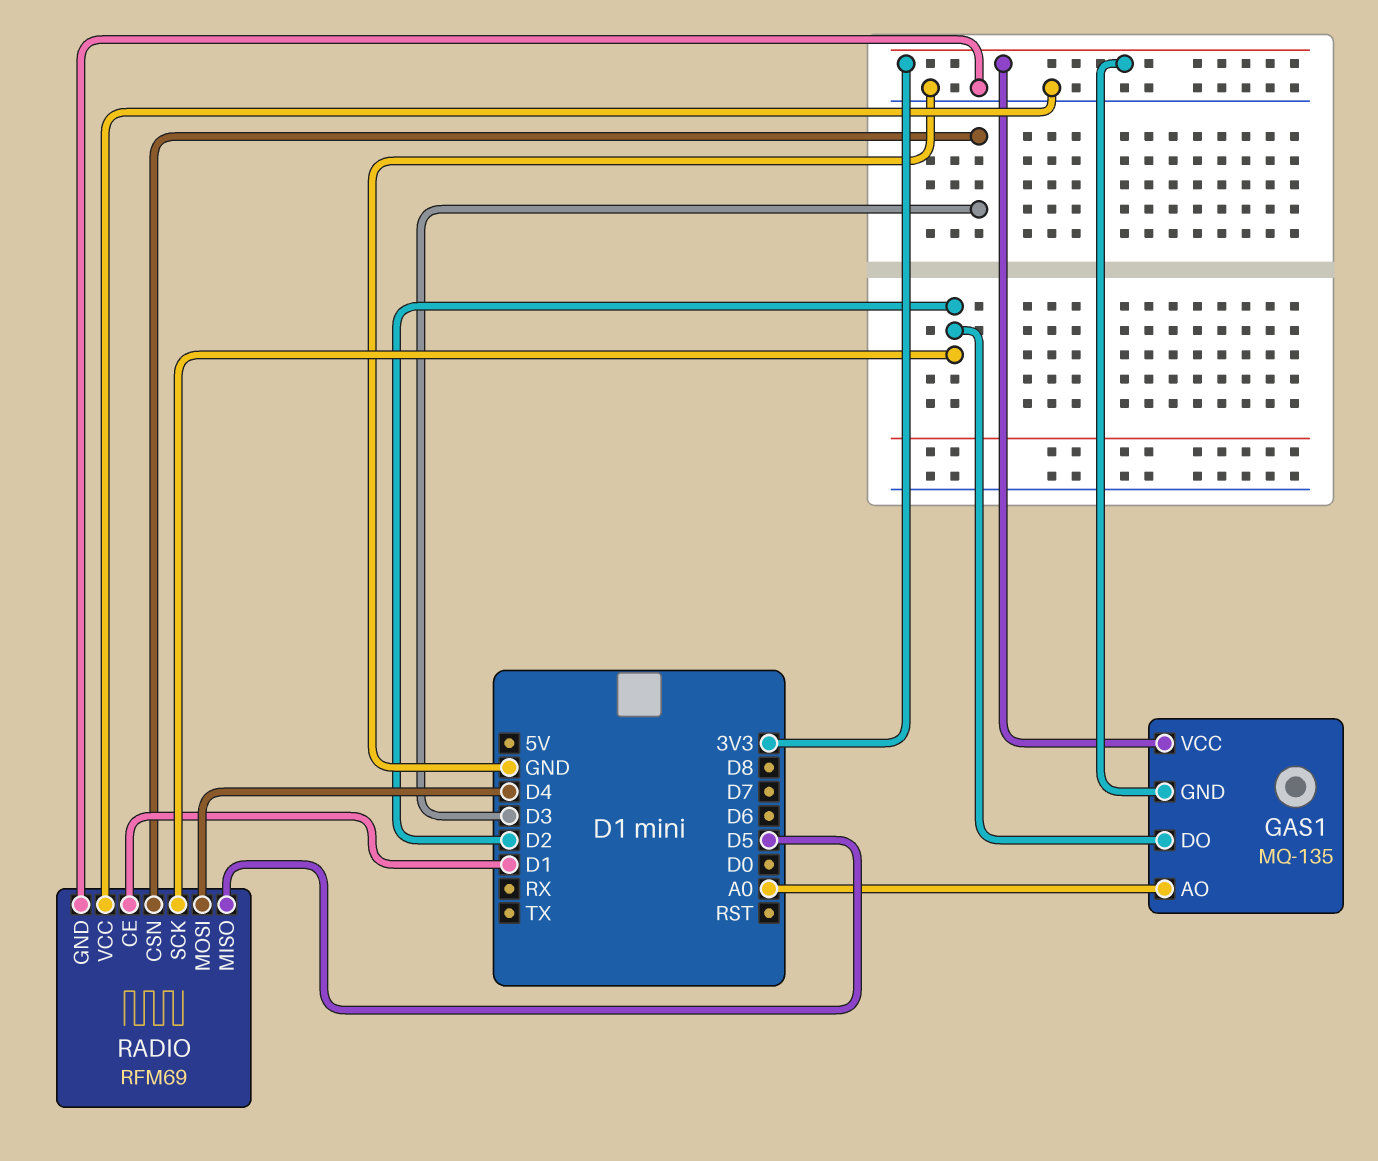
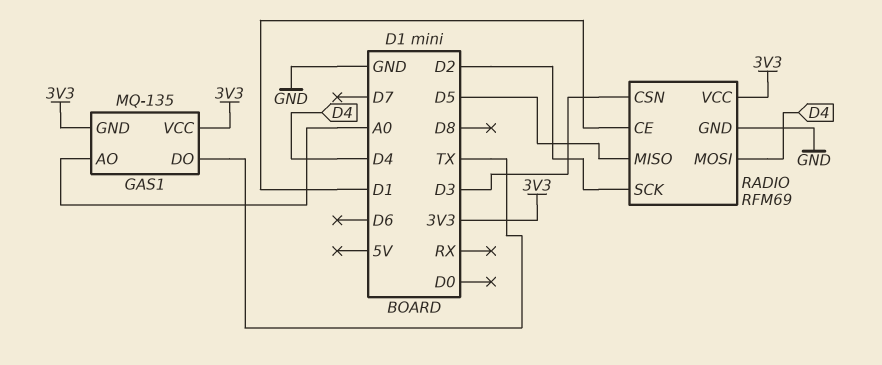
GAS1 pin DO: D2 -> TX
RADIO pin VCC: GND -> 3V3

